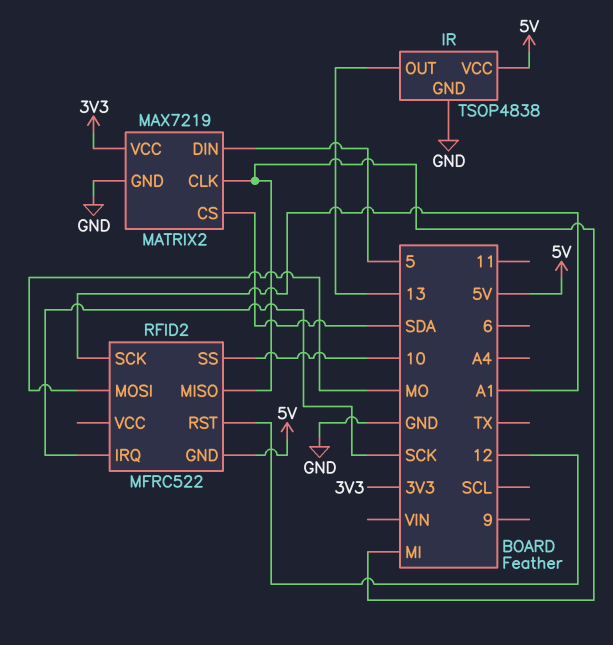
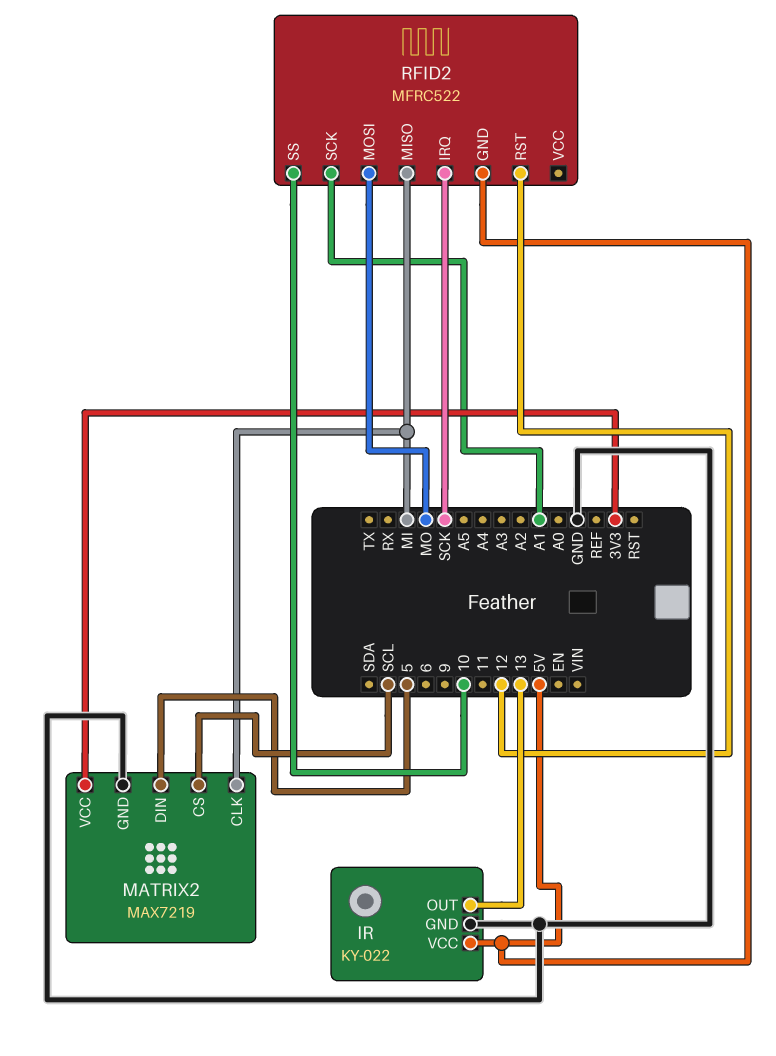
IR: TSOP4838 -> KY-022
MATRIX2 pin CS: SDA -> SCL

